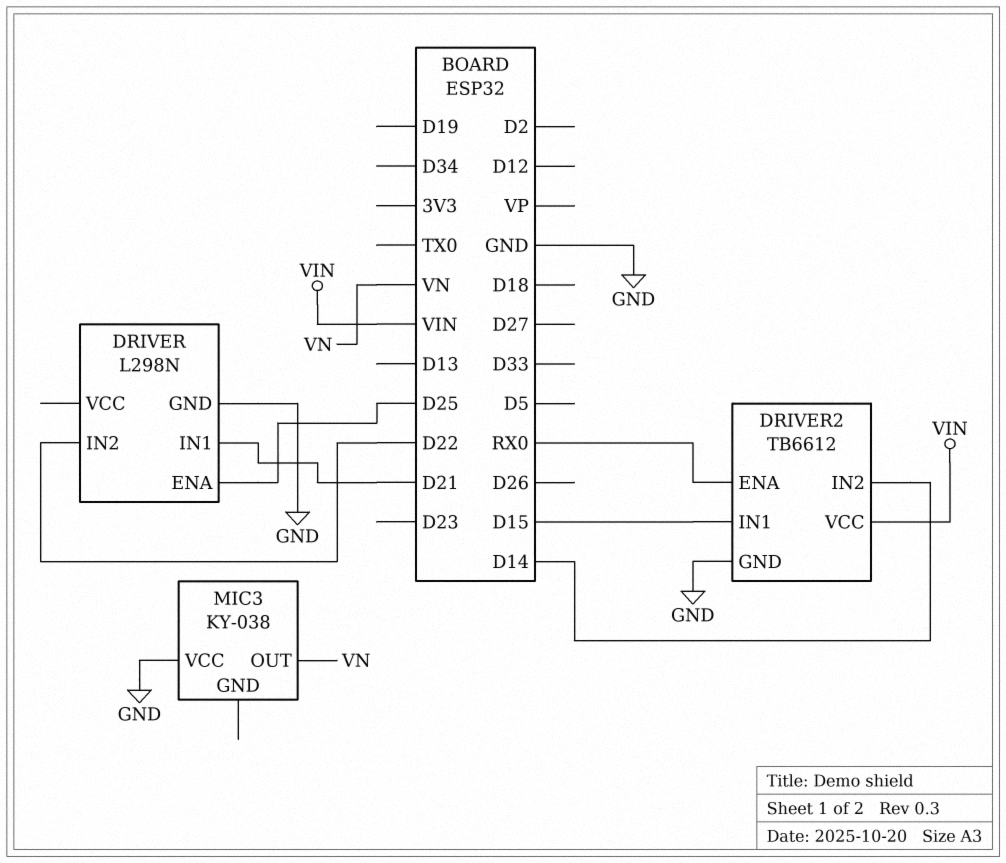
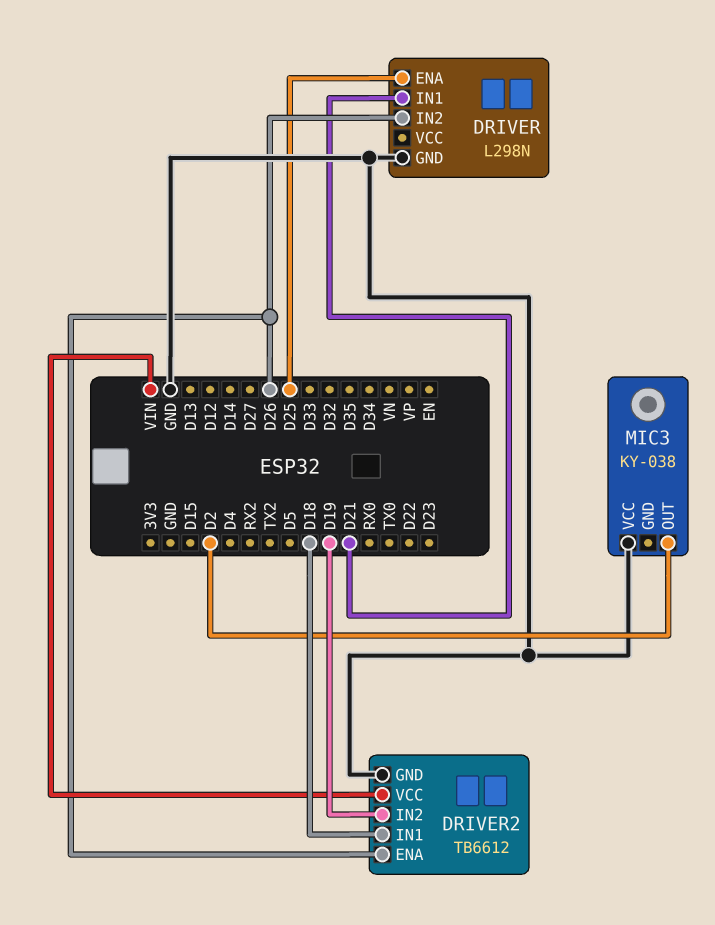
DRIVER pin IN2: D22 -> D26
DRIVER2 pin ENA: RX0 -> D26
DRIVER2 pin IN1: D15 -> D18
DRIVER2 pin IN2: D14 -> D19
MIC3 pin OUT: VN -> D2

